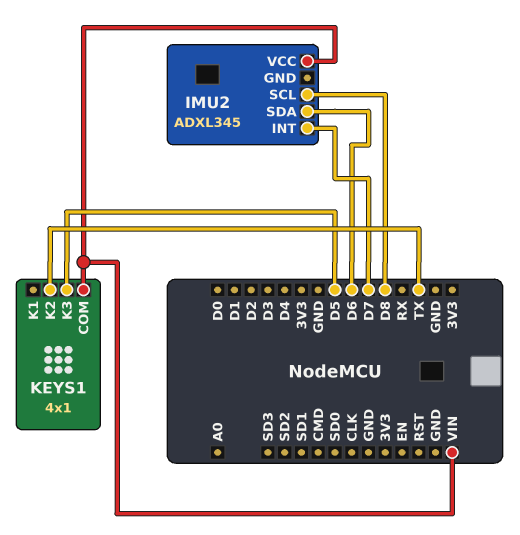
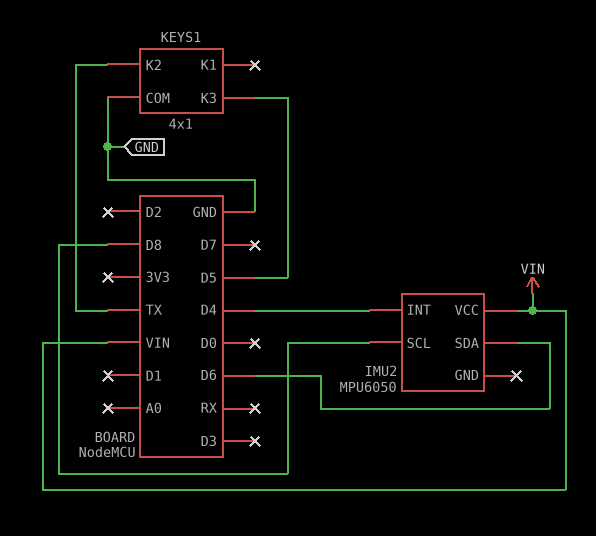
IMU2: ADXL345 -> MPU6050
IMU2 pin INT: D7 -> D4
KEYS1 pin COM: VIN -> GND

